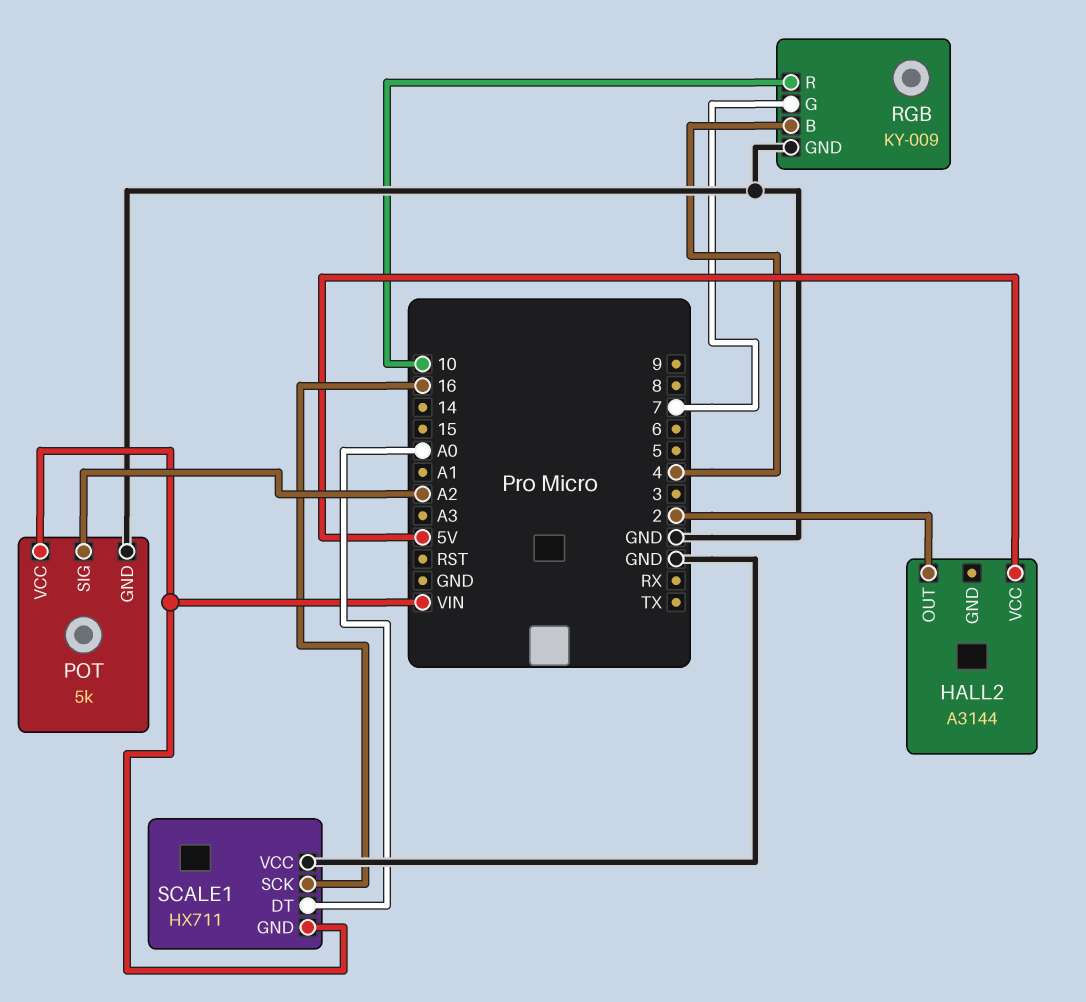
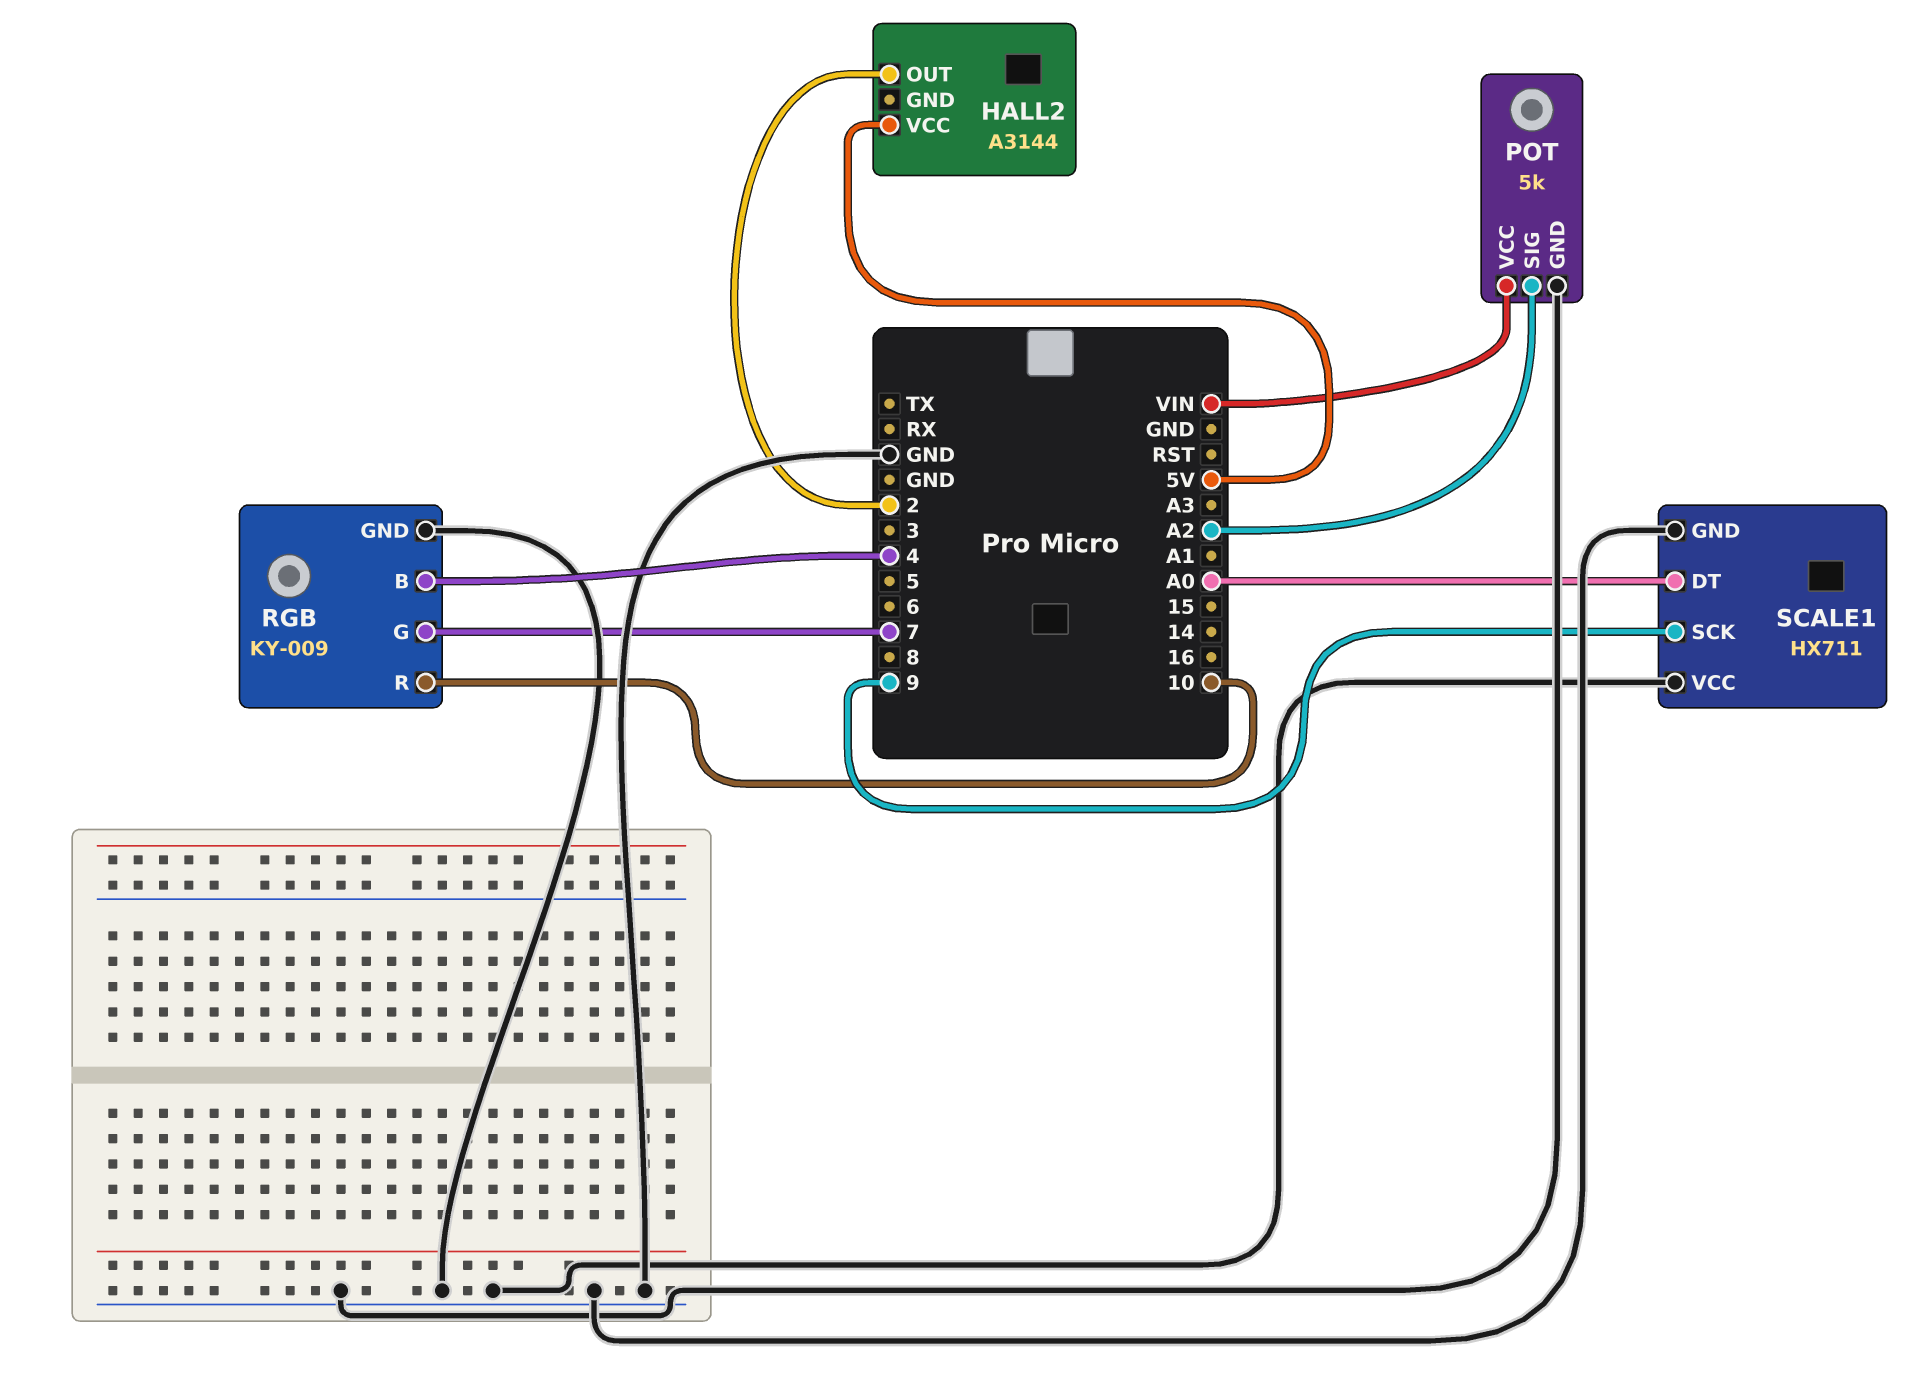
SCALE1 pin GND: VIN -> GND
SCALE1 pin SCK: 16 -> 9

